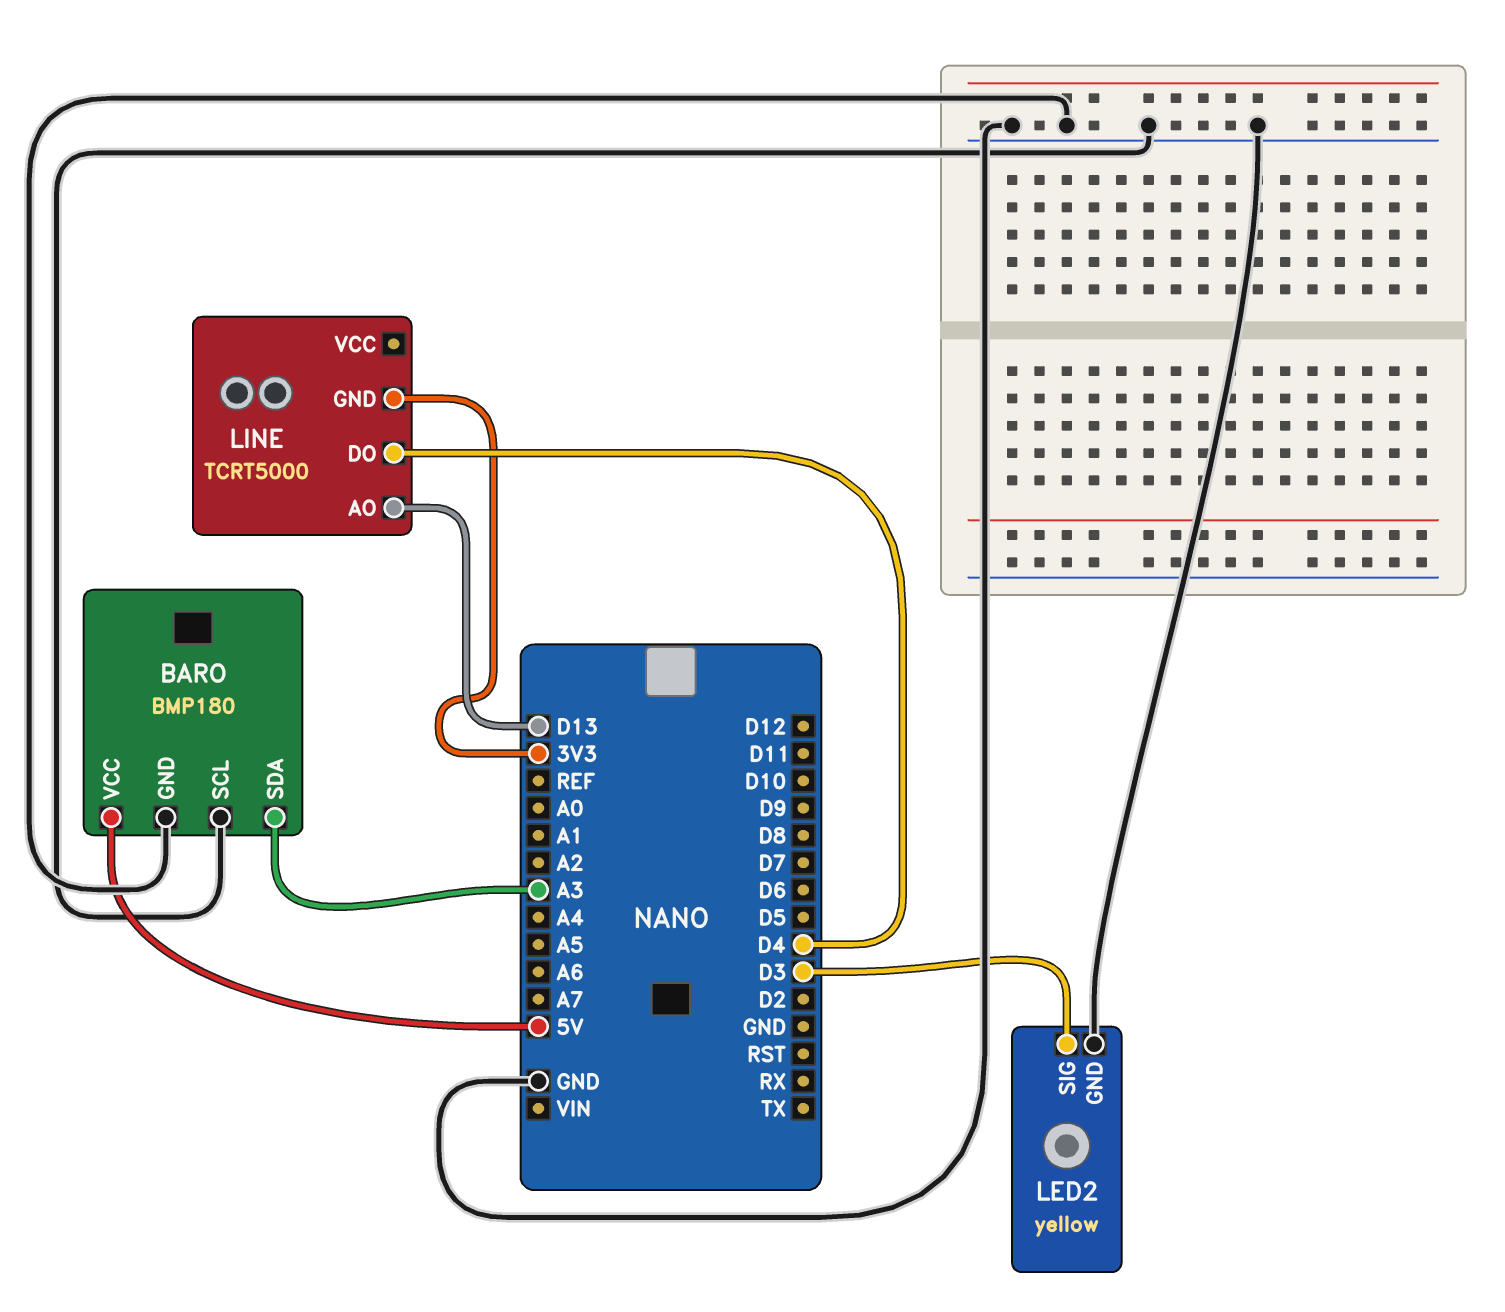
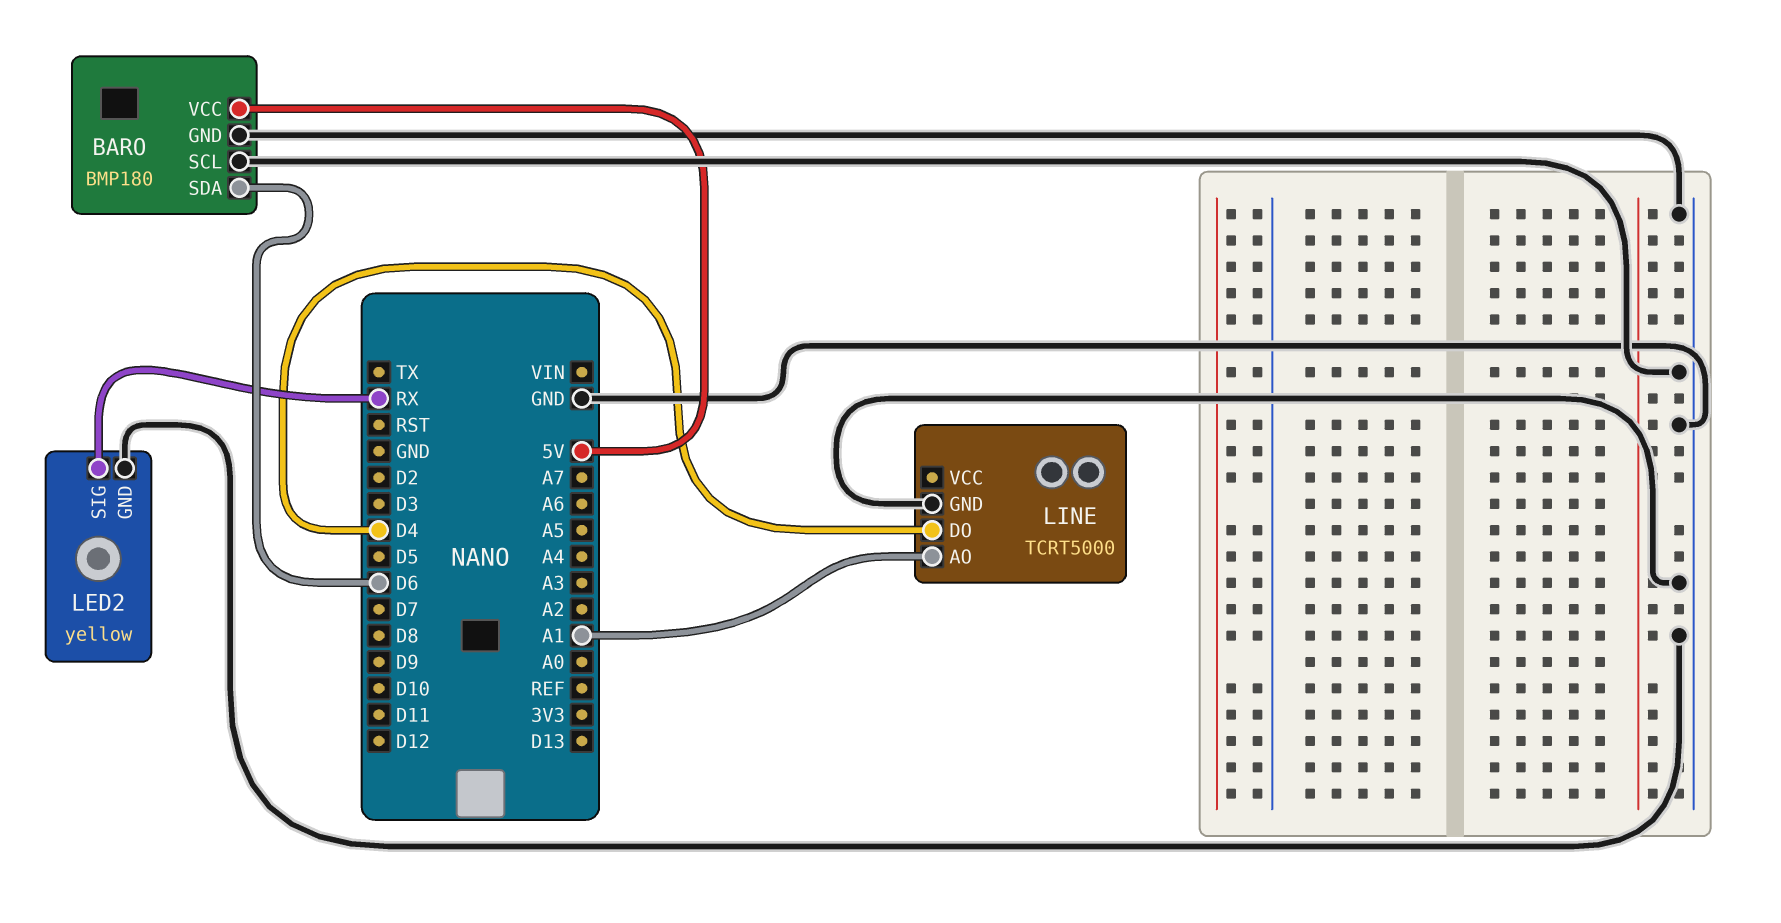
BARO pin SDA: A3 -> D6
LED2 pin SIG: D3 -> RX
LINE pin AO: D13 -> A1
LINE pin GND: 3V3 -> GND

